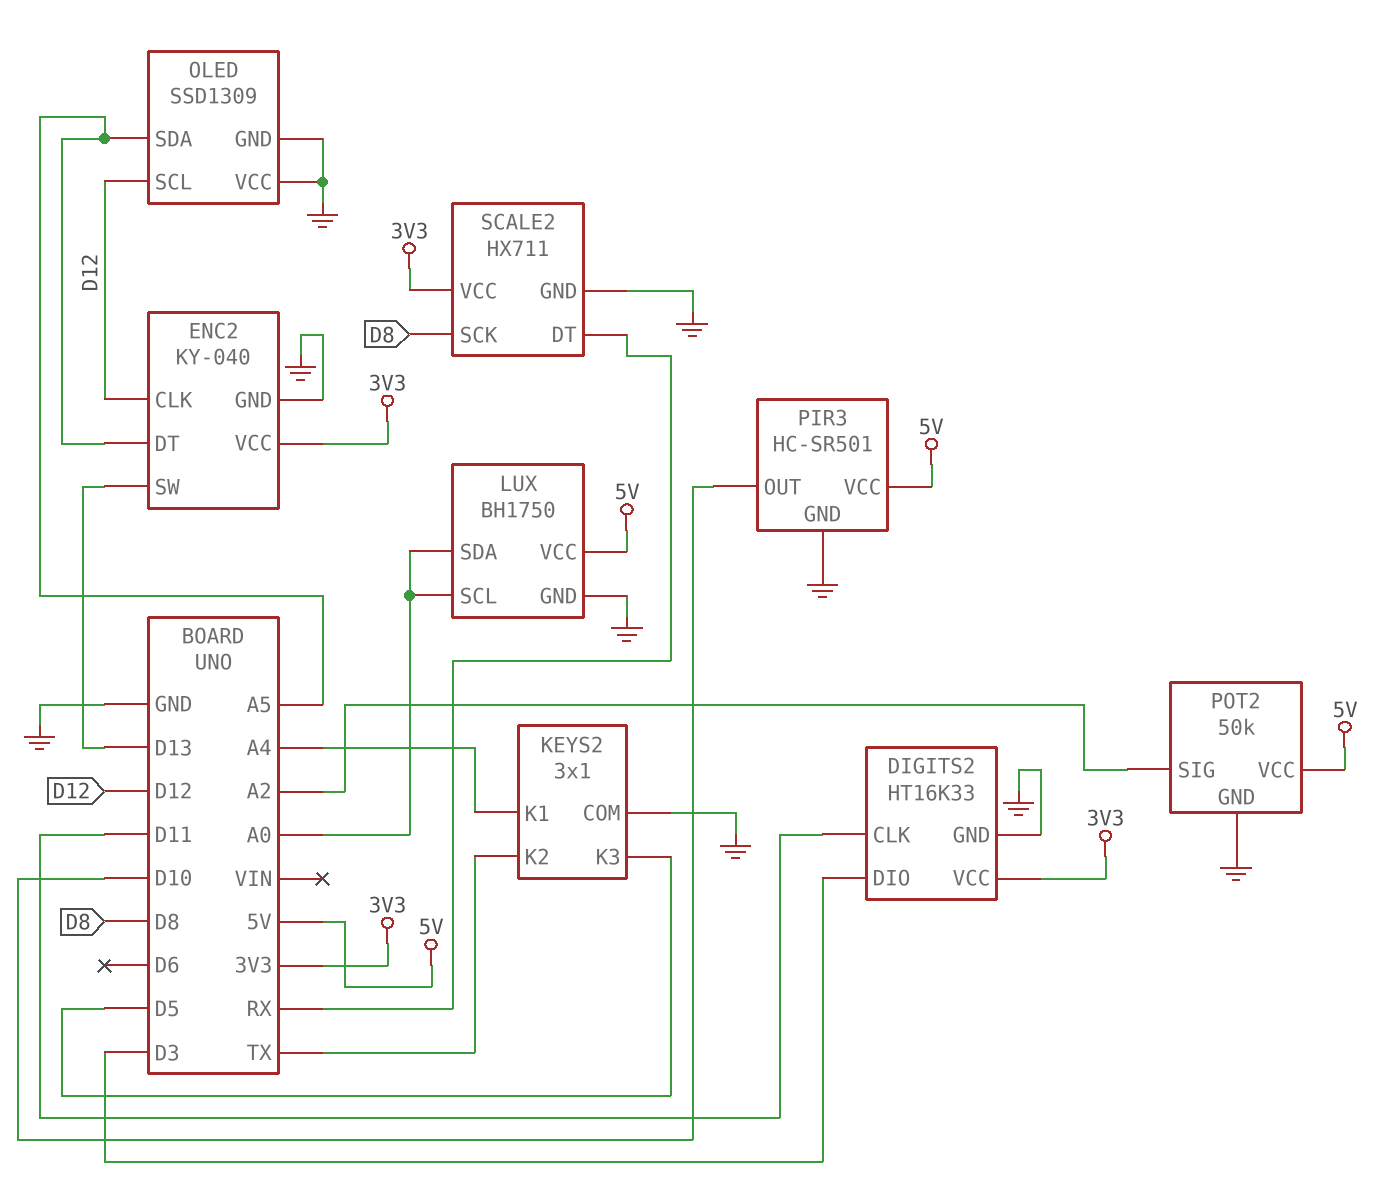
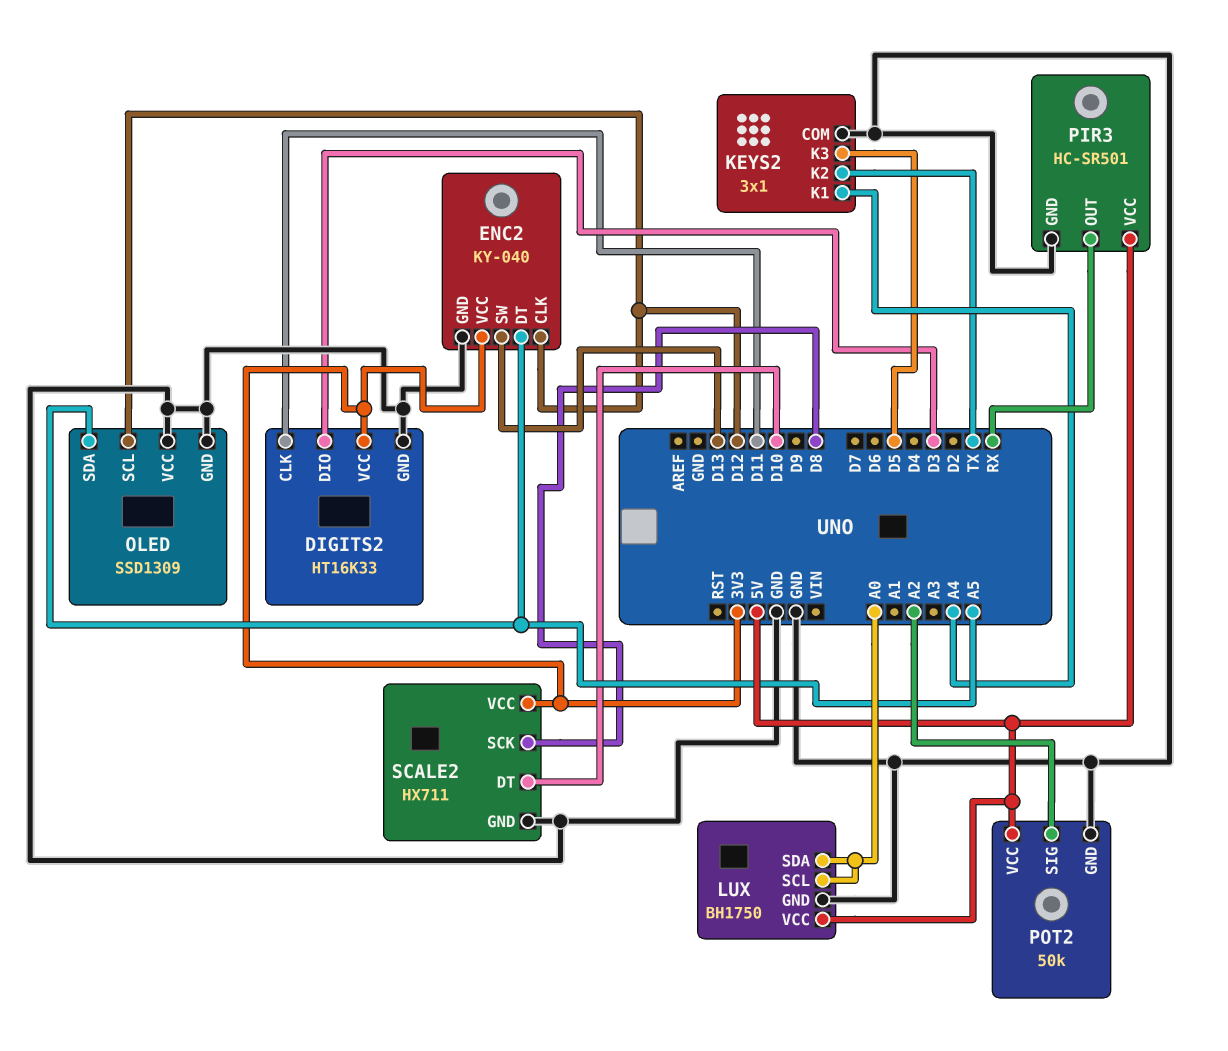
PIR3 pin OUT: D10 -> RX
SCALE2 pin DT: RX -> D10

